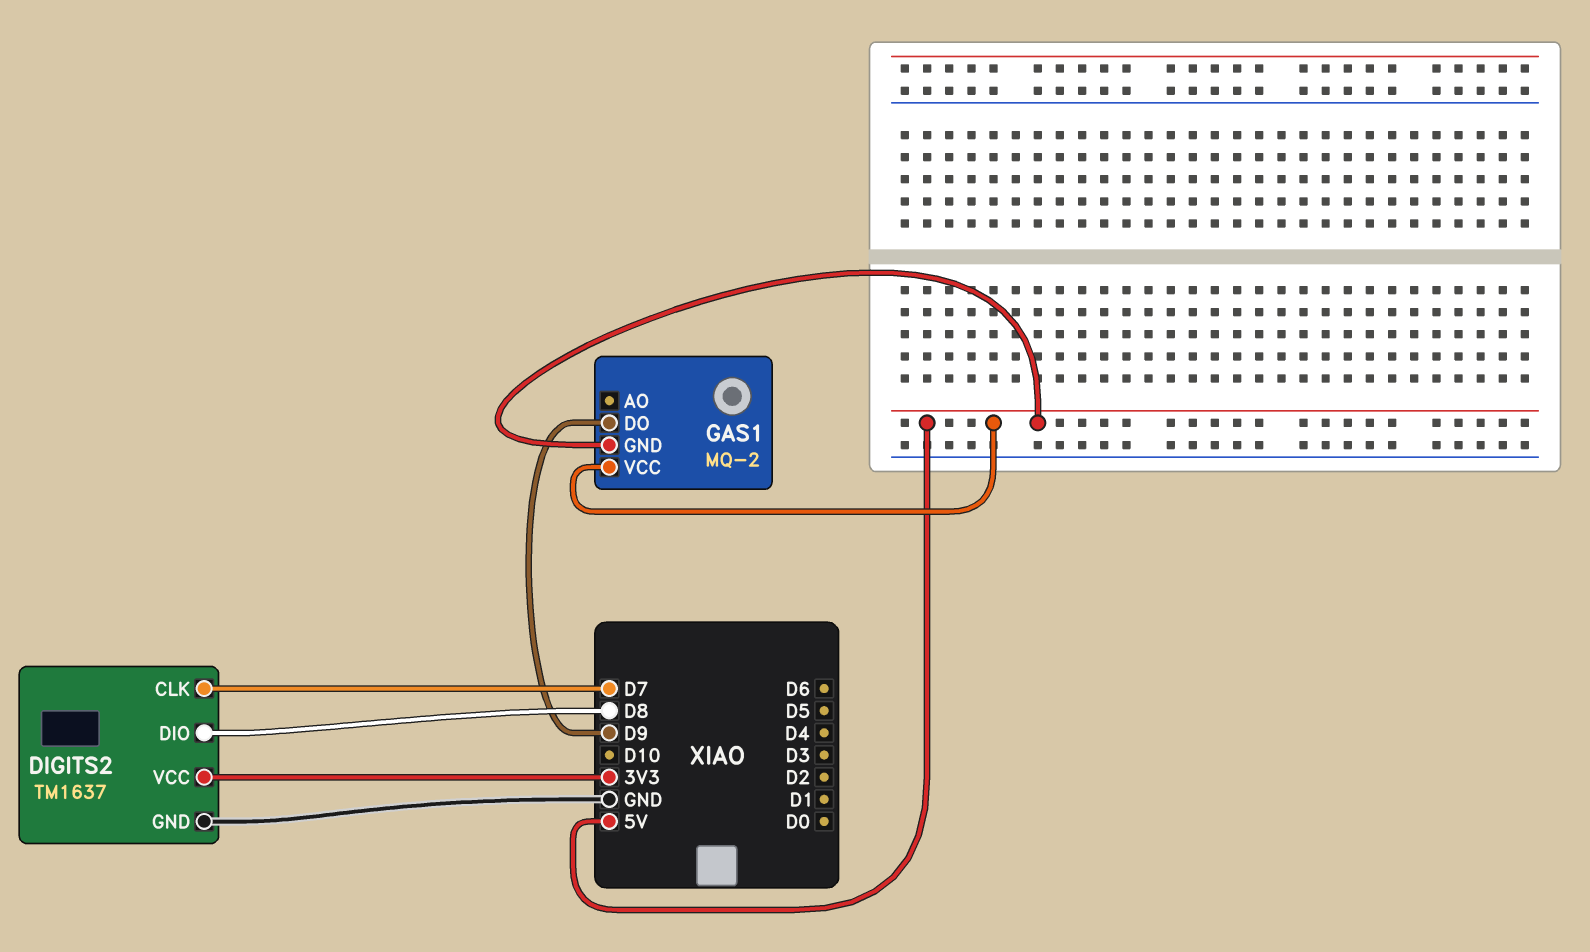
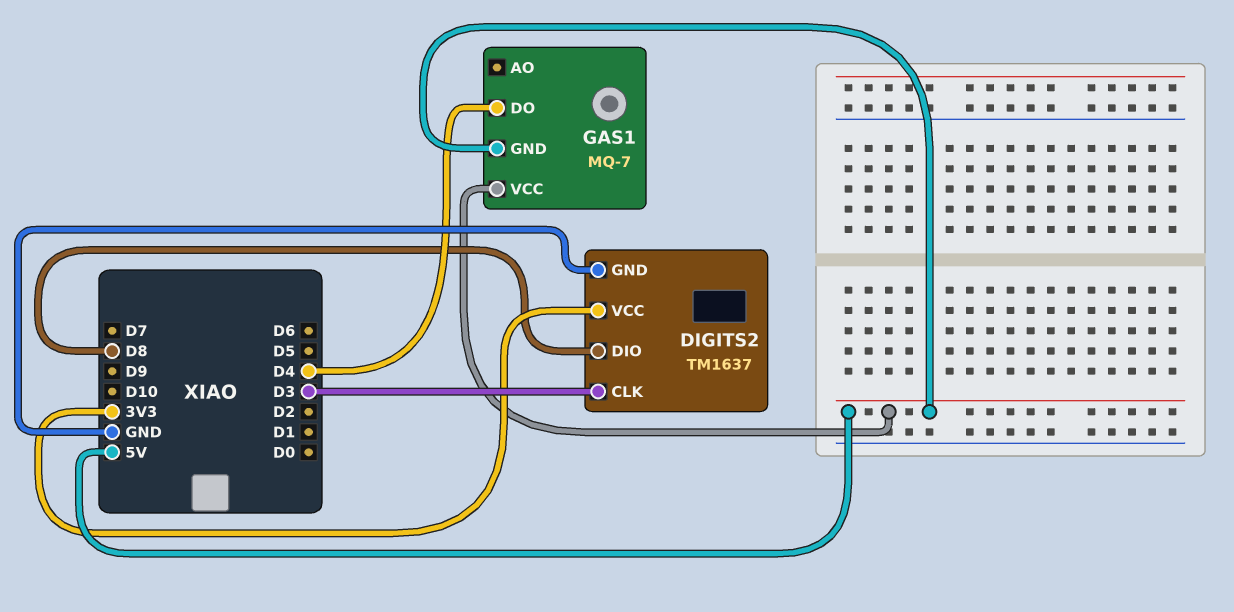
DIGITS2 pin CLK: D7 -> D3
GAS1: MQ-2 -> MQ-7
GAS1 pin DO: D9 -> D4

